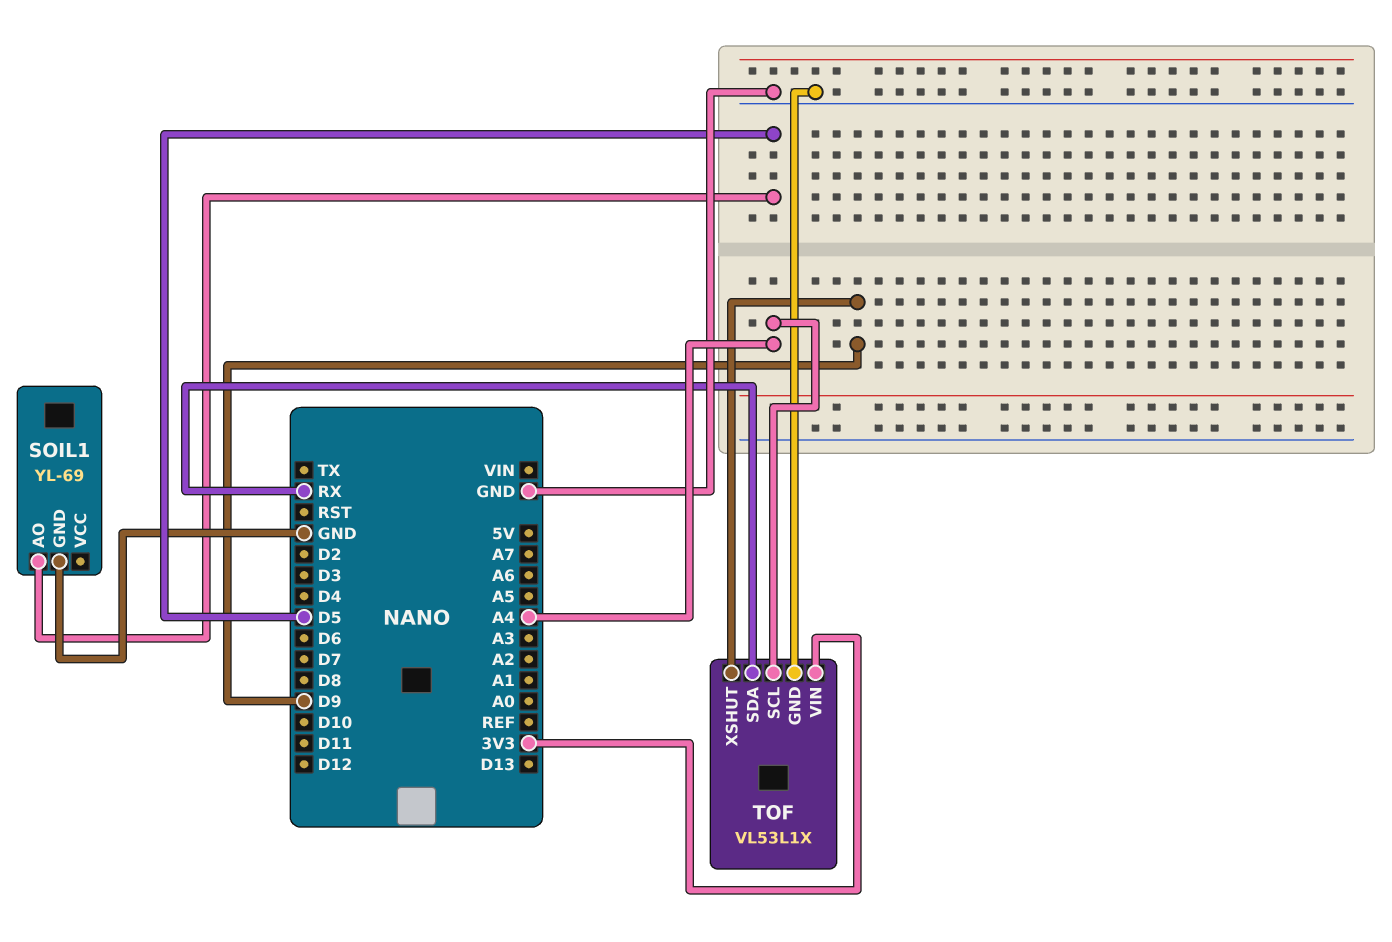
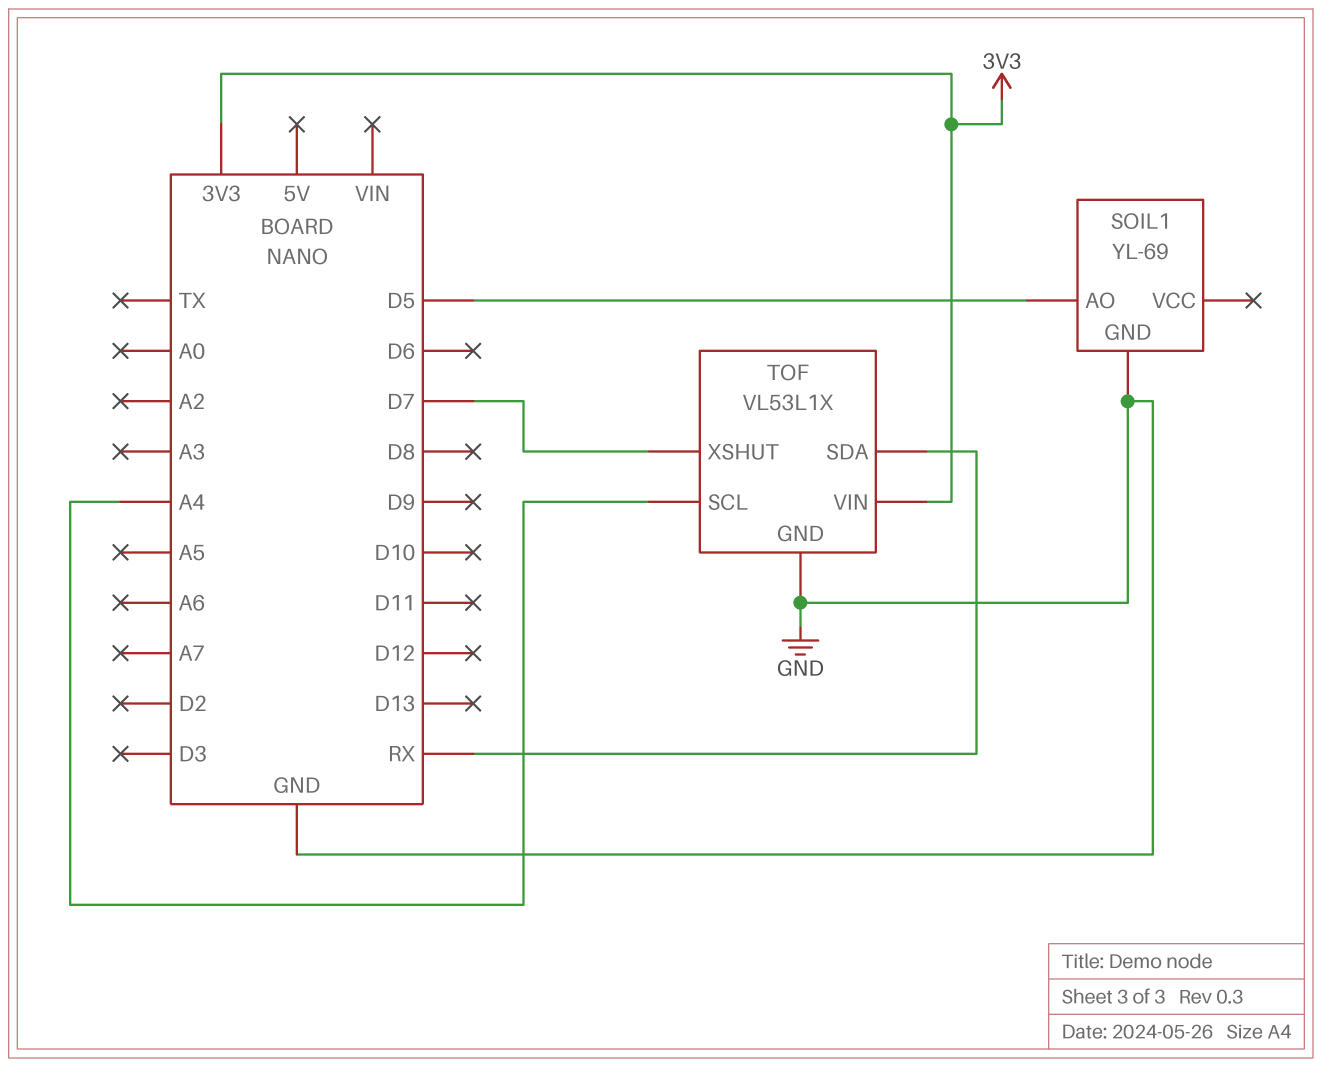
TOF pin XSHUT: D9 -> D7

